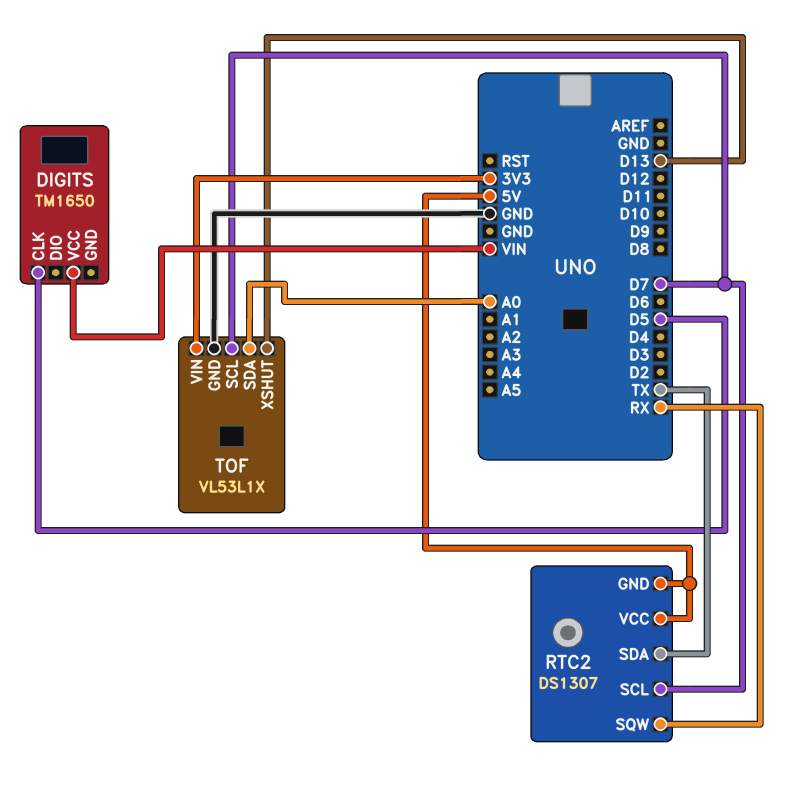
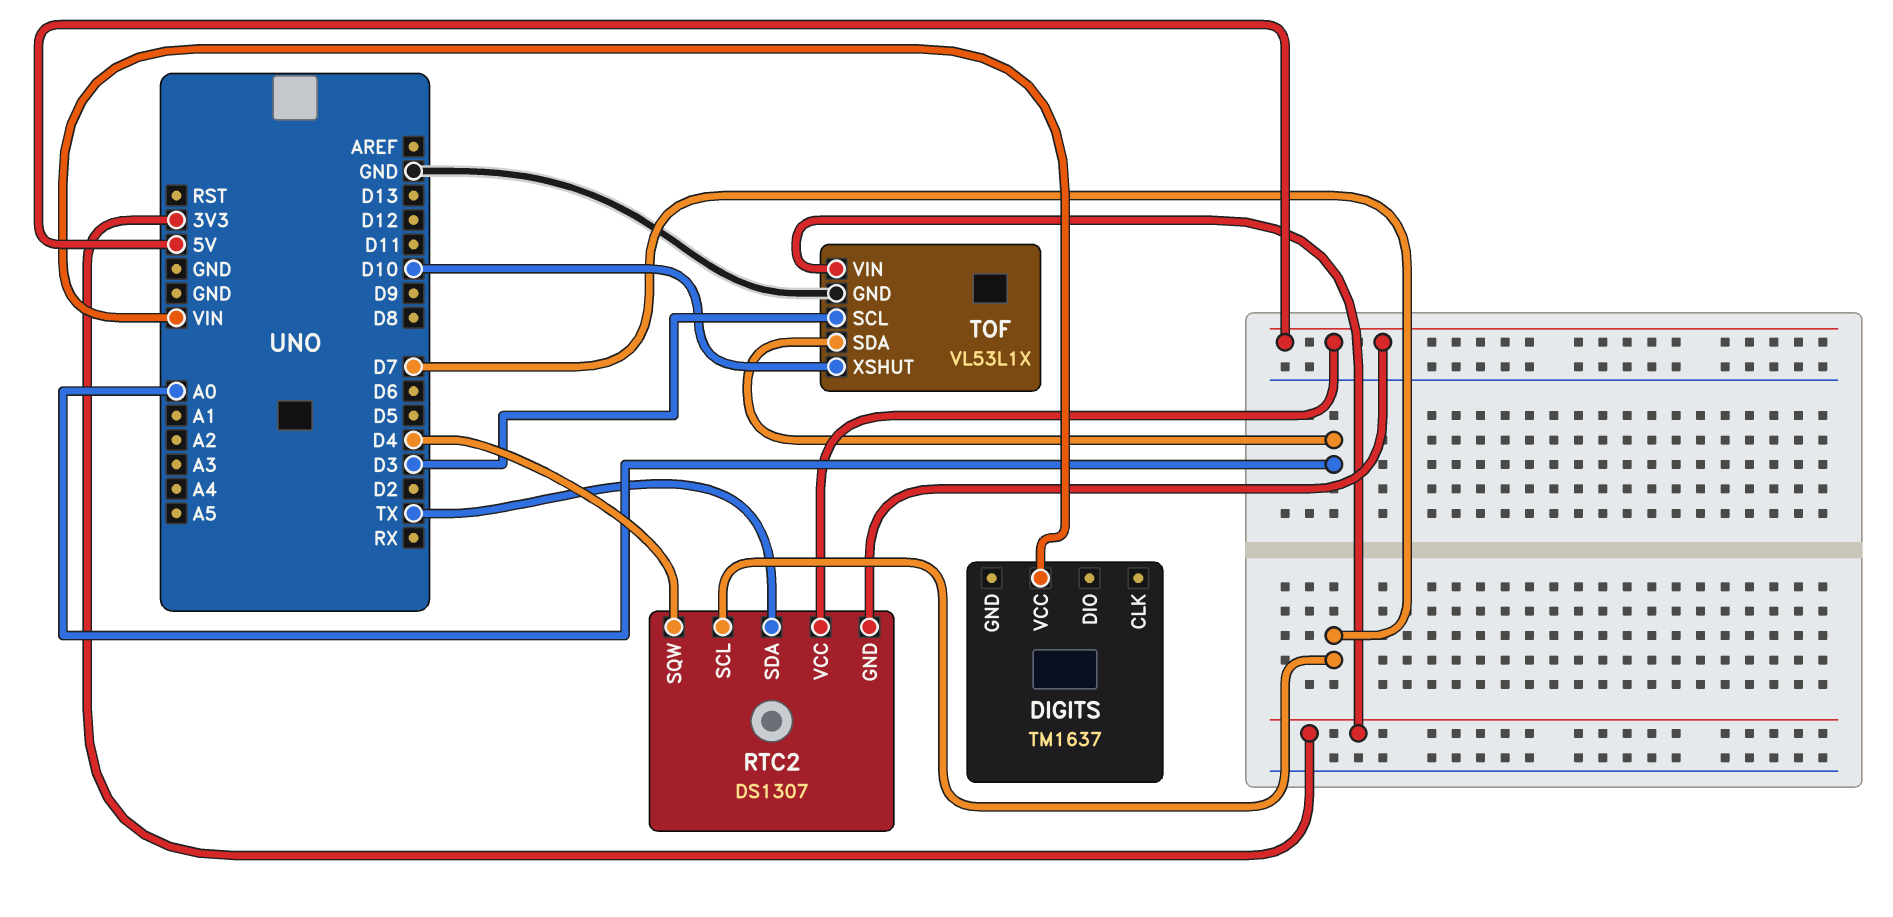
DIGITS: TM1650 -> TM1637
DIGITS pin CLK: D5 -> none
RTC2 pin SQW: RX -> D4
TOF pin SCL: D7 -> D3
TOF pin XSHUT: D13 -> D10

